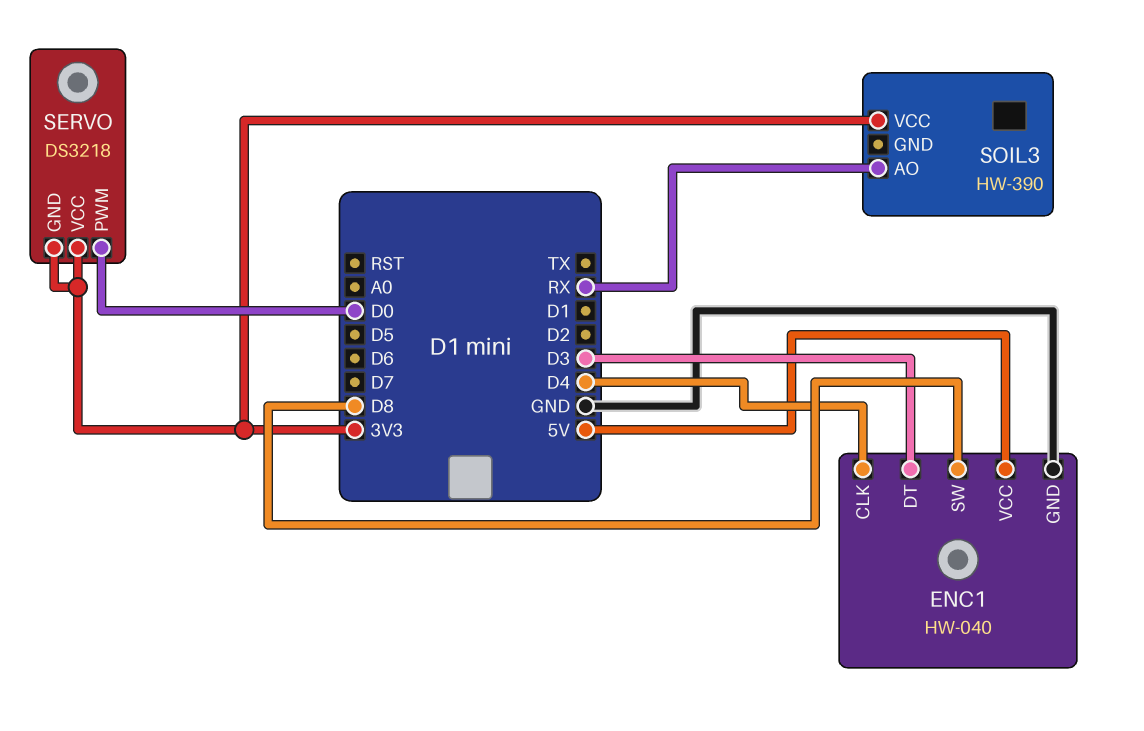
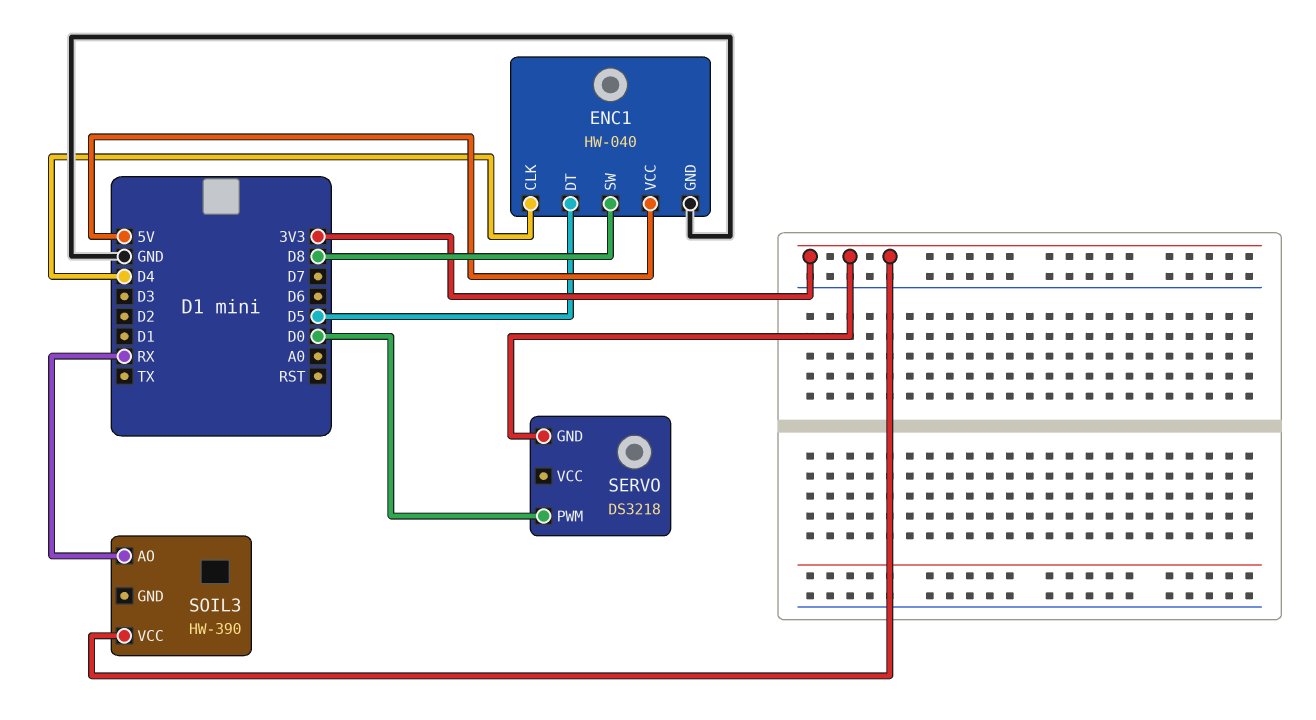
ENC1 pin DT: D3 -> D5
SERVO pin VCC: 3V3 -> none

